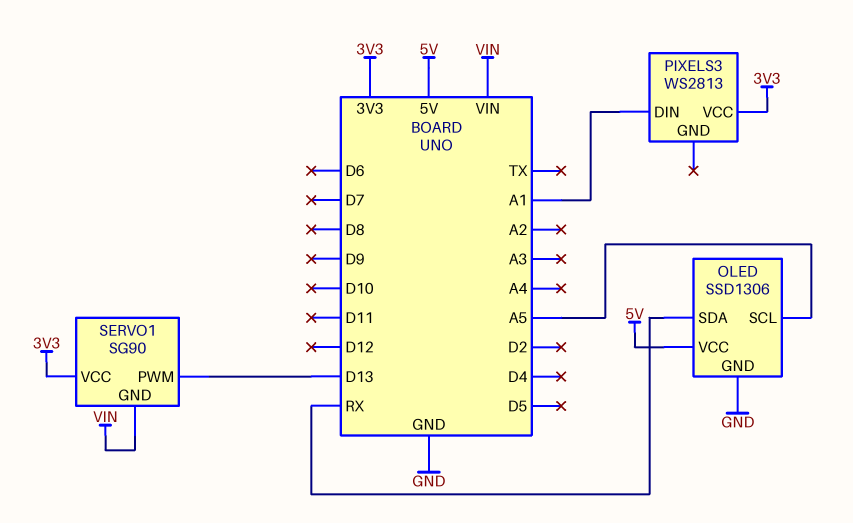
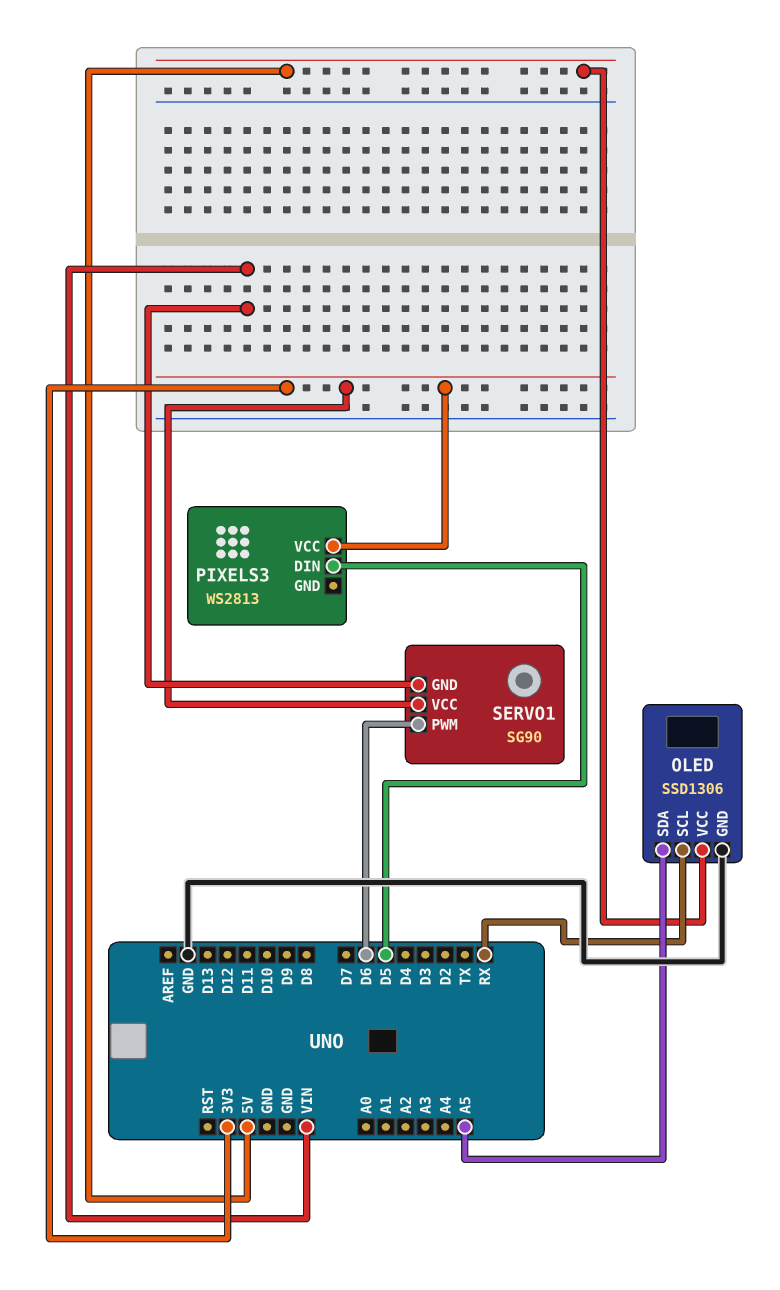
OLED pin SCL: A5 -> RX
OLED pin SDA: RX -> A5
PIXELS3 pin DIN: A1 -> D5
SERVO1 pin PWM: D13 -> D6

